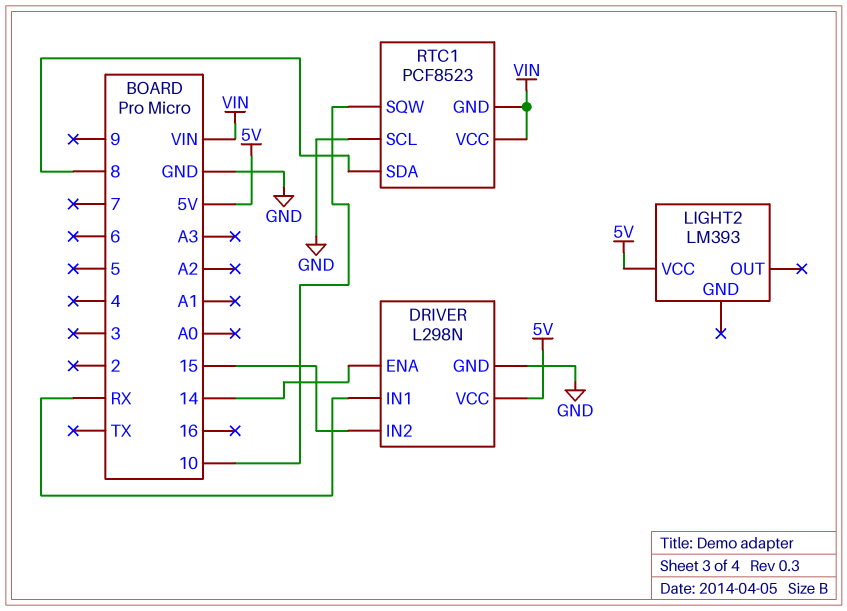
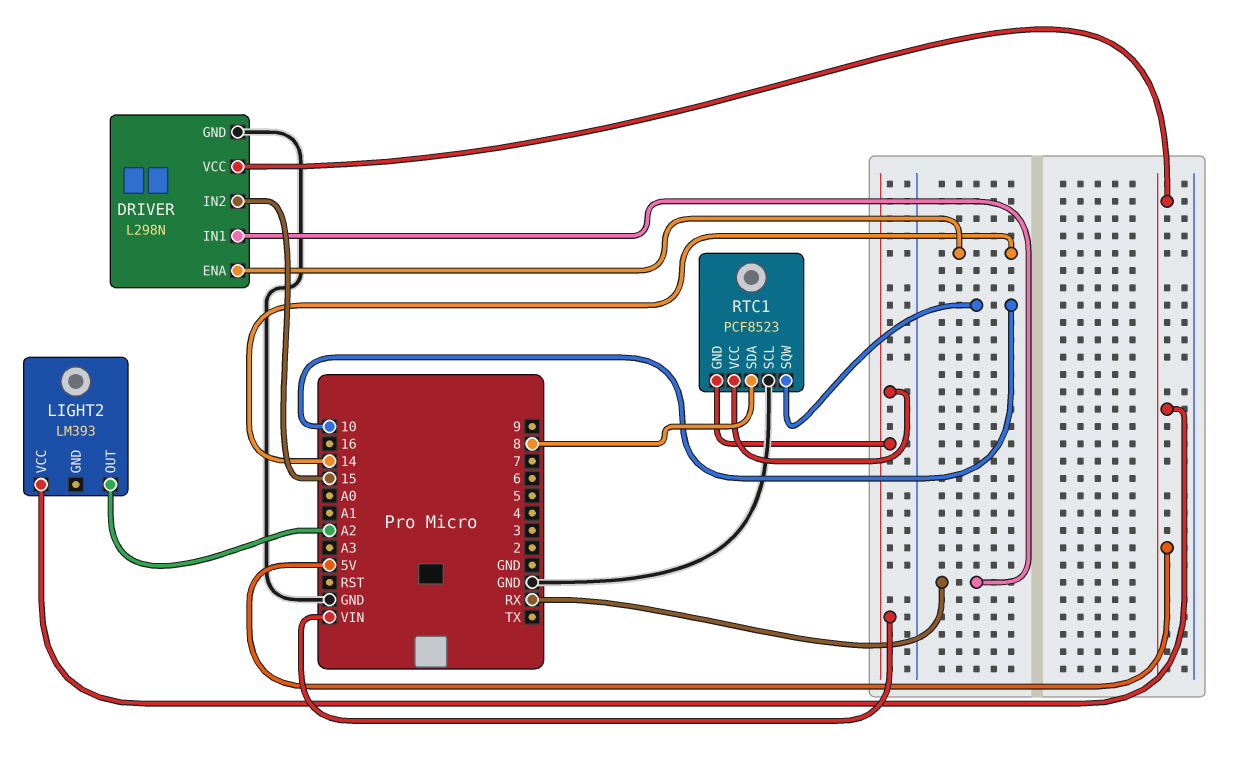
LIGHT2 pin OUT: none -> A2

